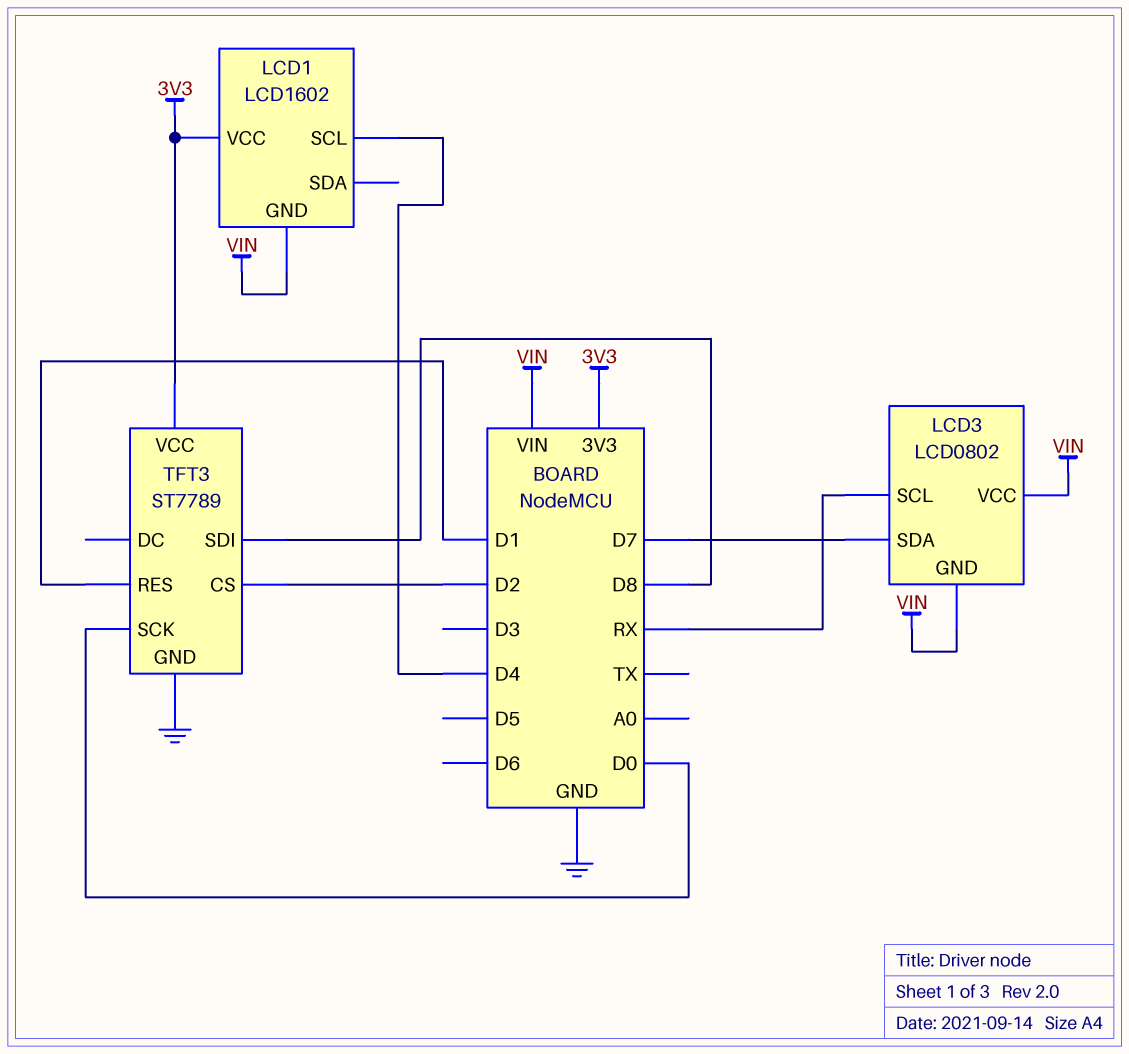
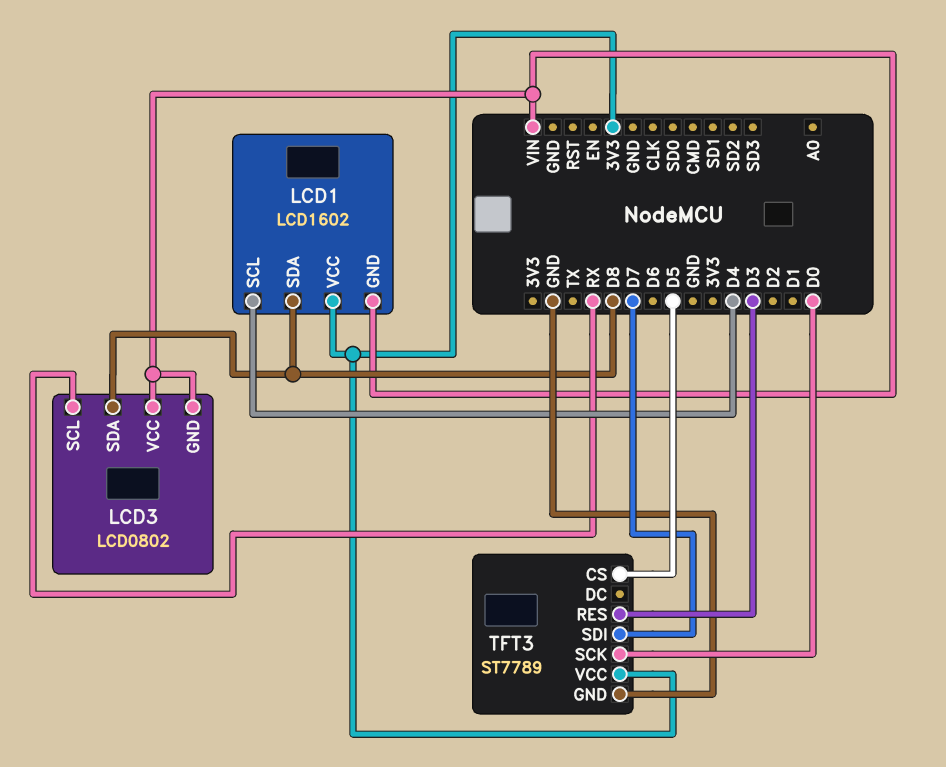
LCD1 pin SDA: none -> D8
LCD3 pin SDA: D7 -> D8
TFT3 pin CS: D2 -> D5
TFT3 pin RES: D1 -> D3
TFT3 pin SDI: D8 -> D7

